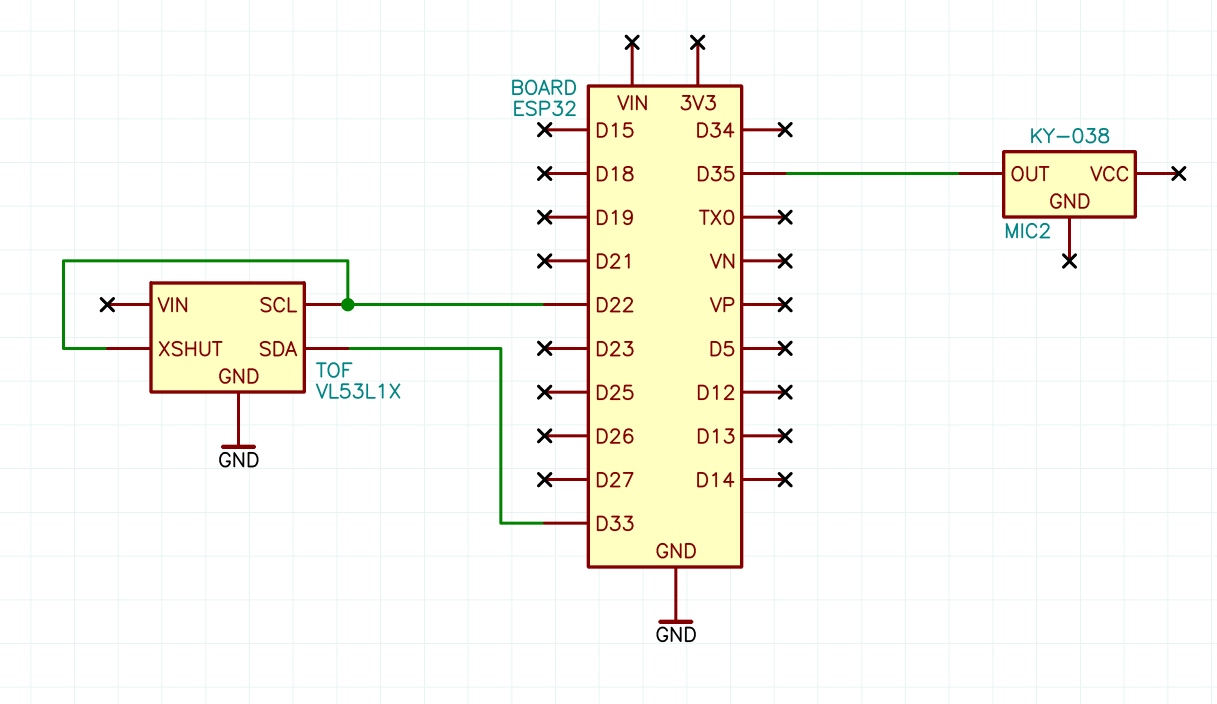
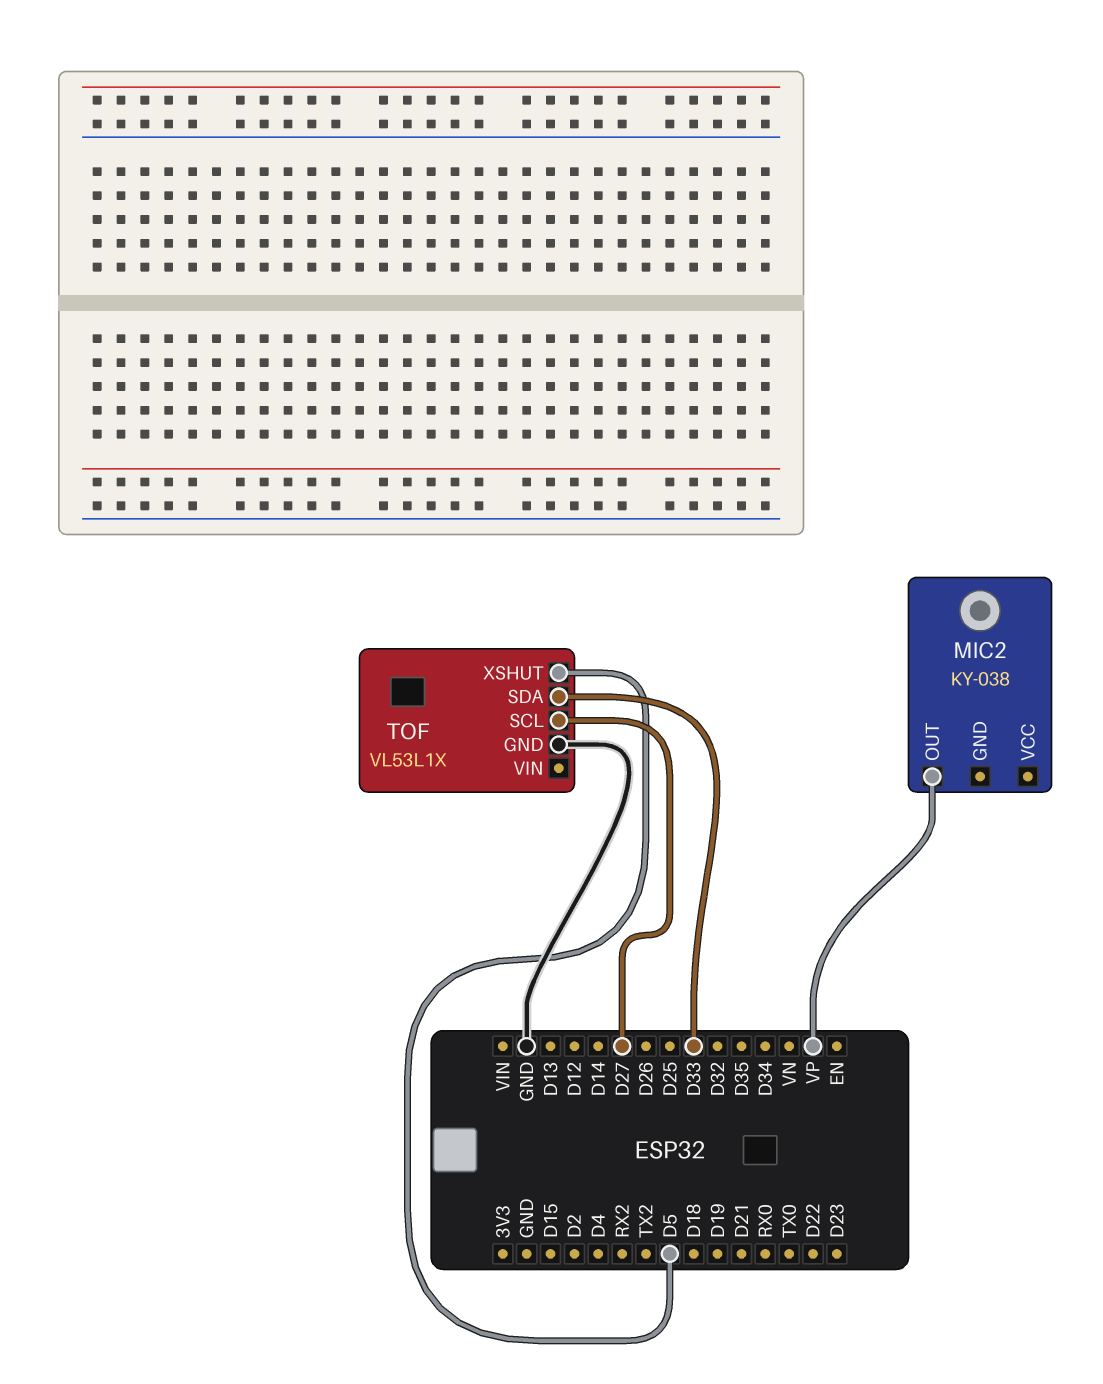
MIC2 pin OUT: D35 -> VP
TOF pin SCL: D22 -> D27
TOF pin XSHUT: D22 -> D5

